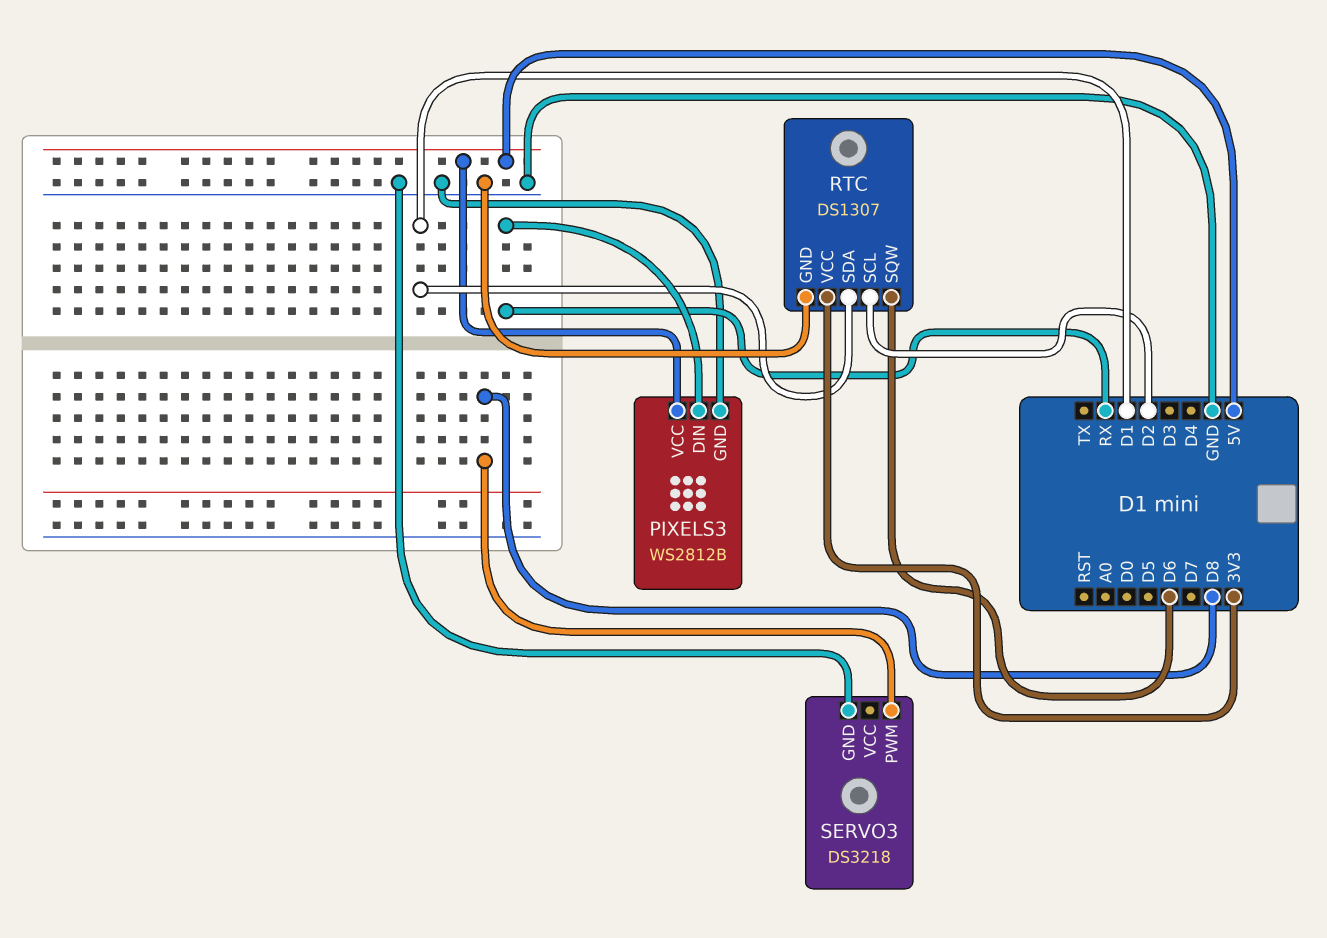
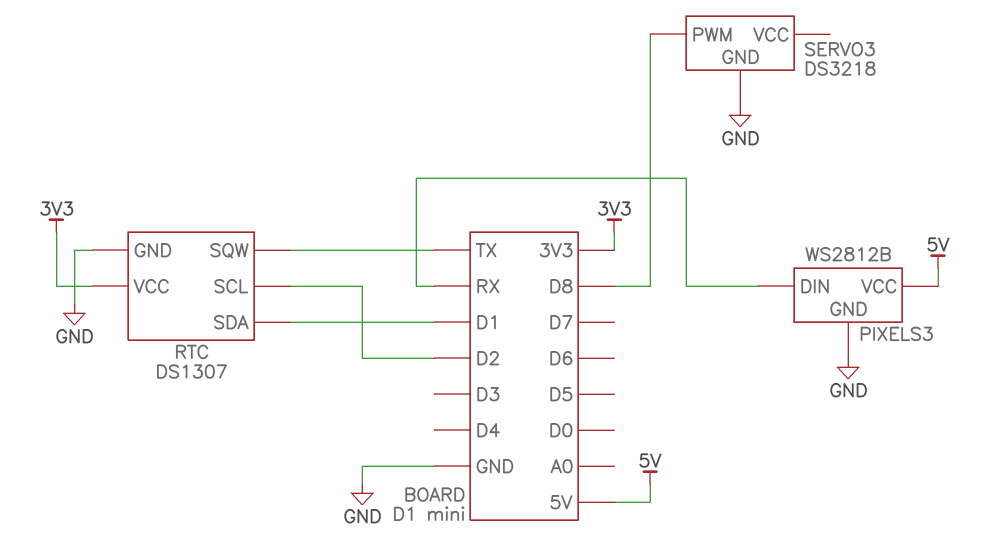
RTC pin SQW: D6 -> TX

